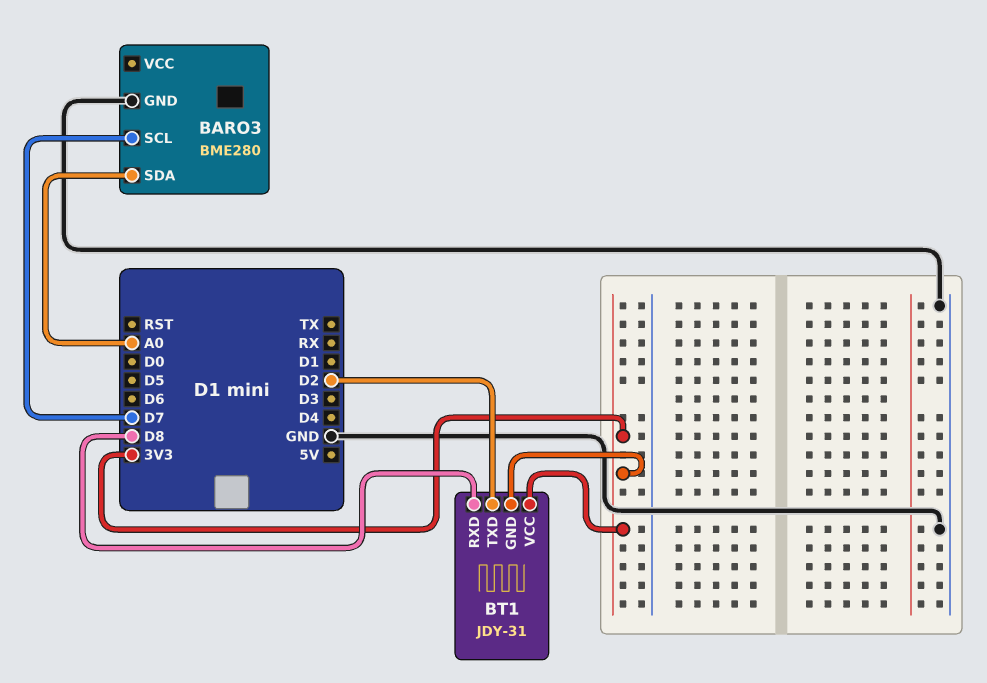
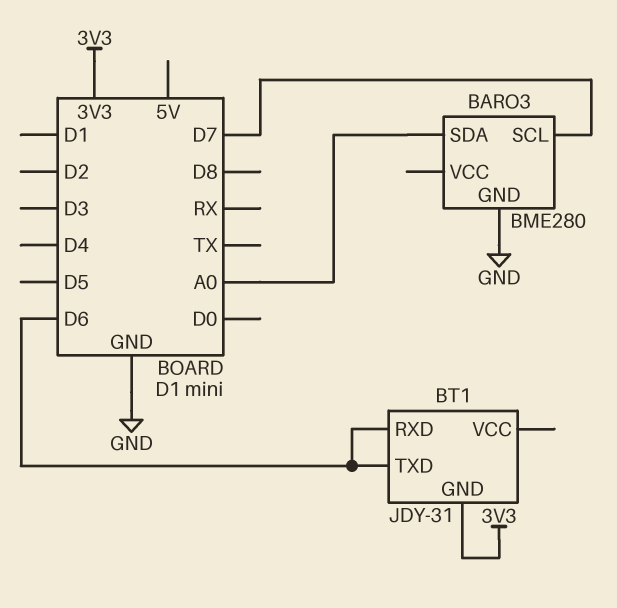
BT1 pin RXD: D8 -> D6
BT1 pin TXD: D2 -> D6
BT1 pin VCC: 3V3 -> none

